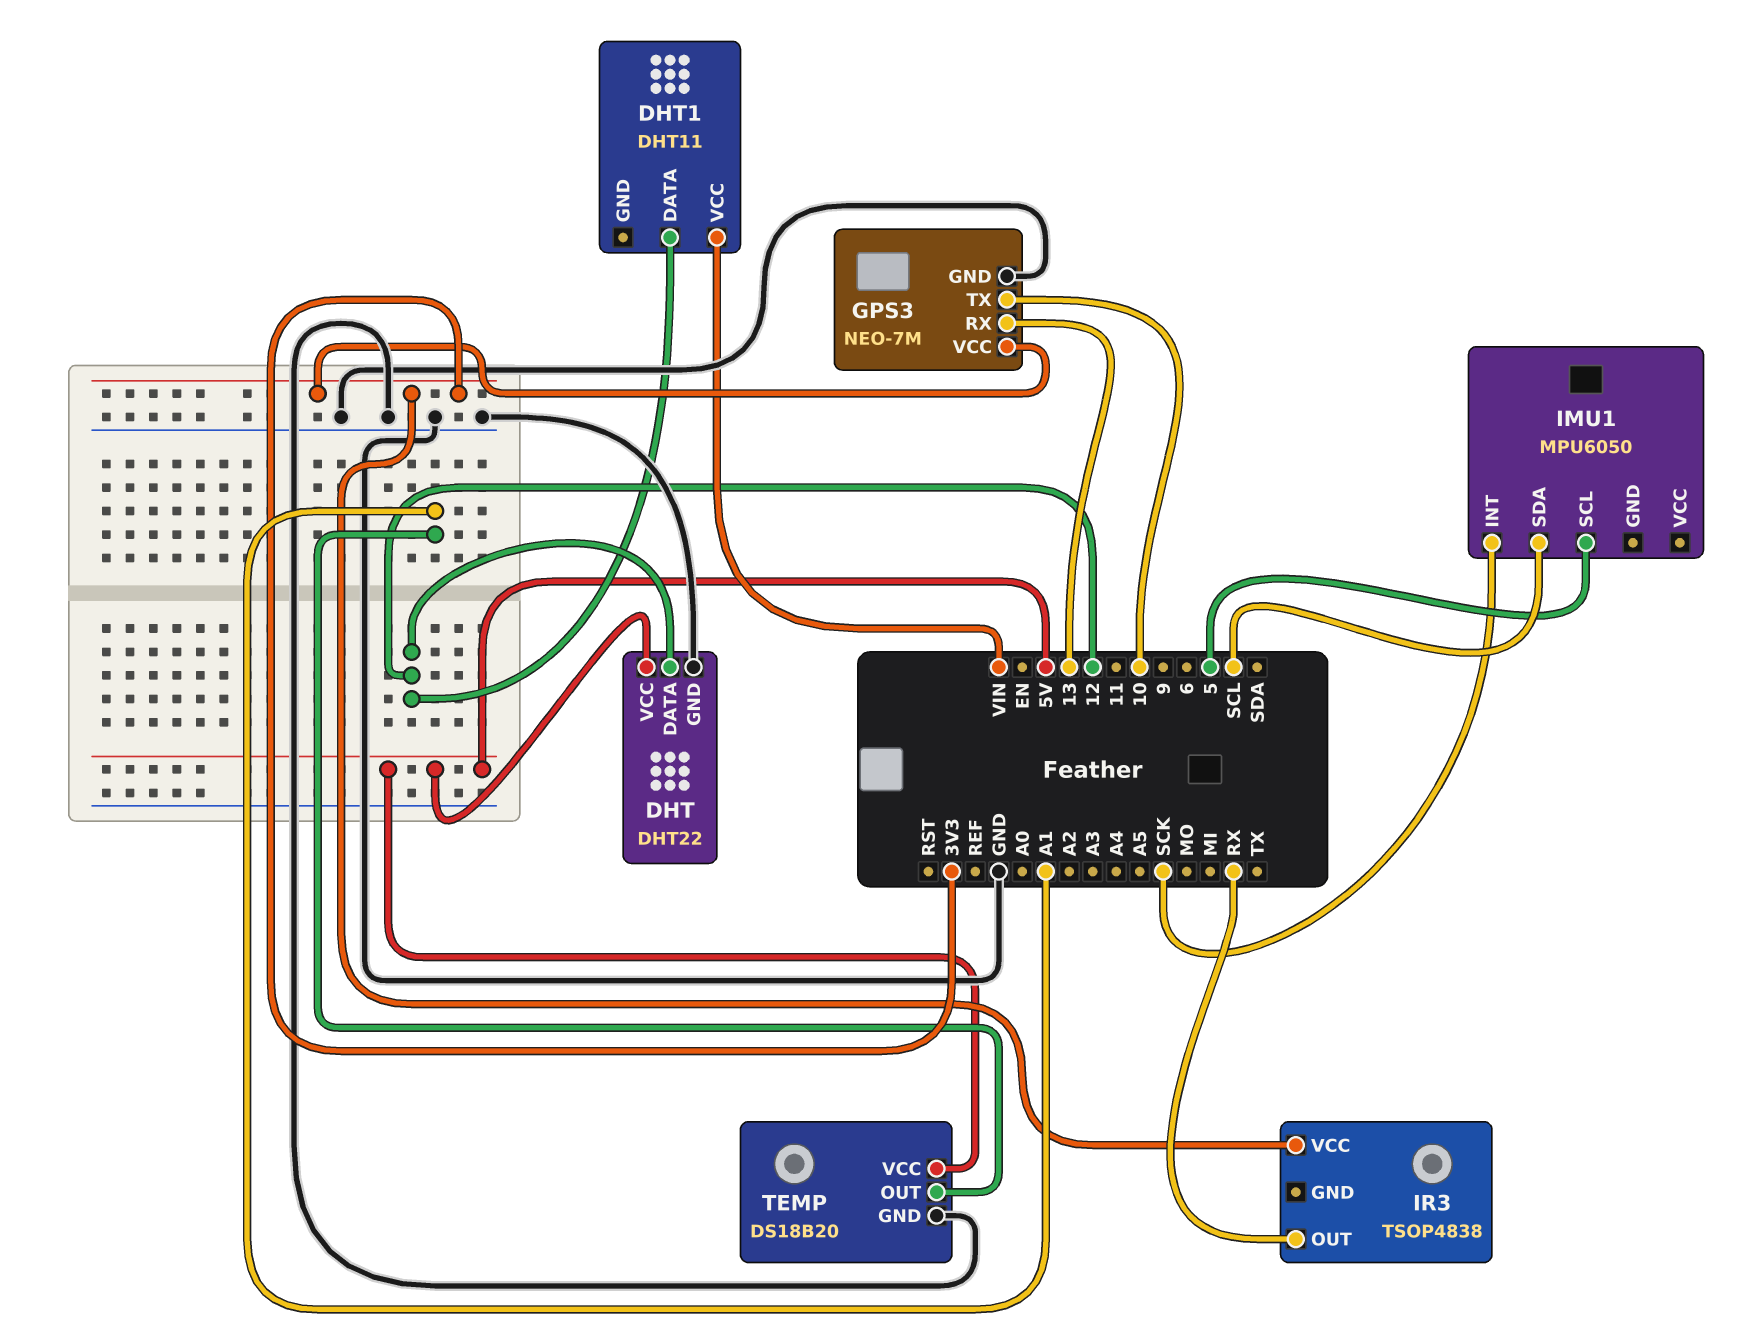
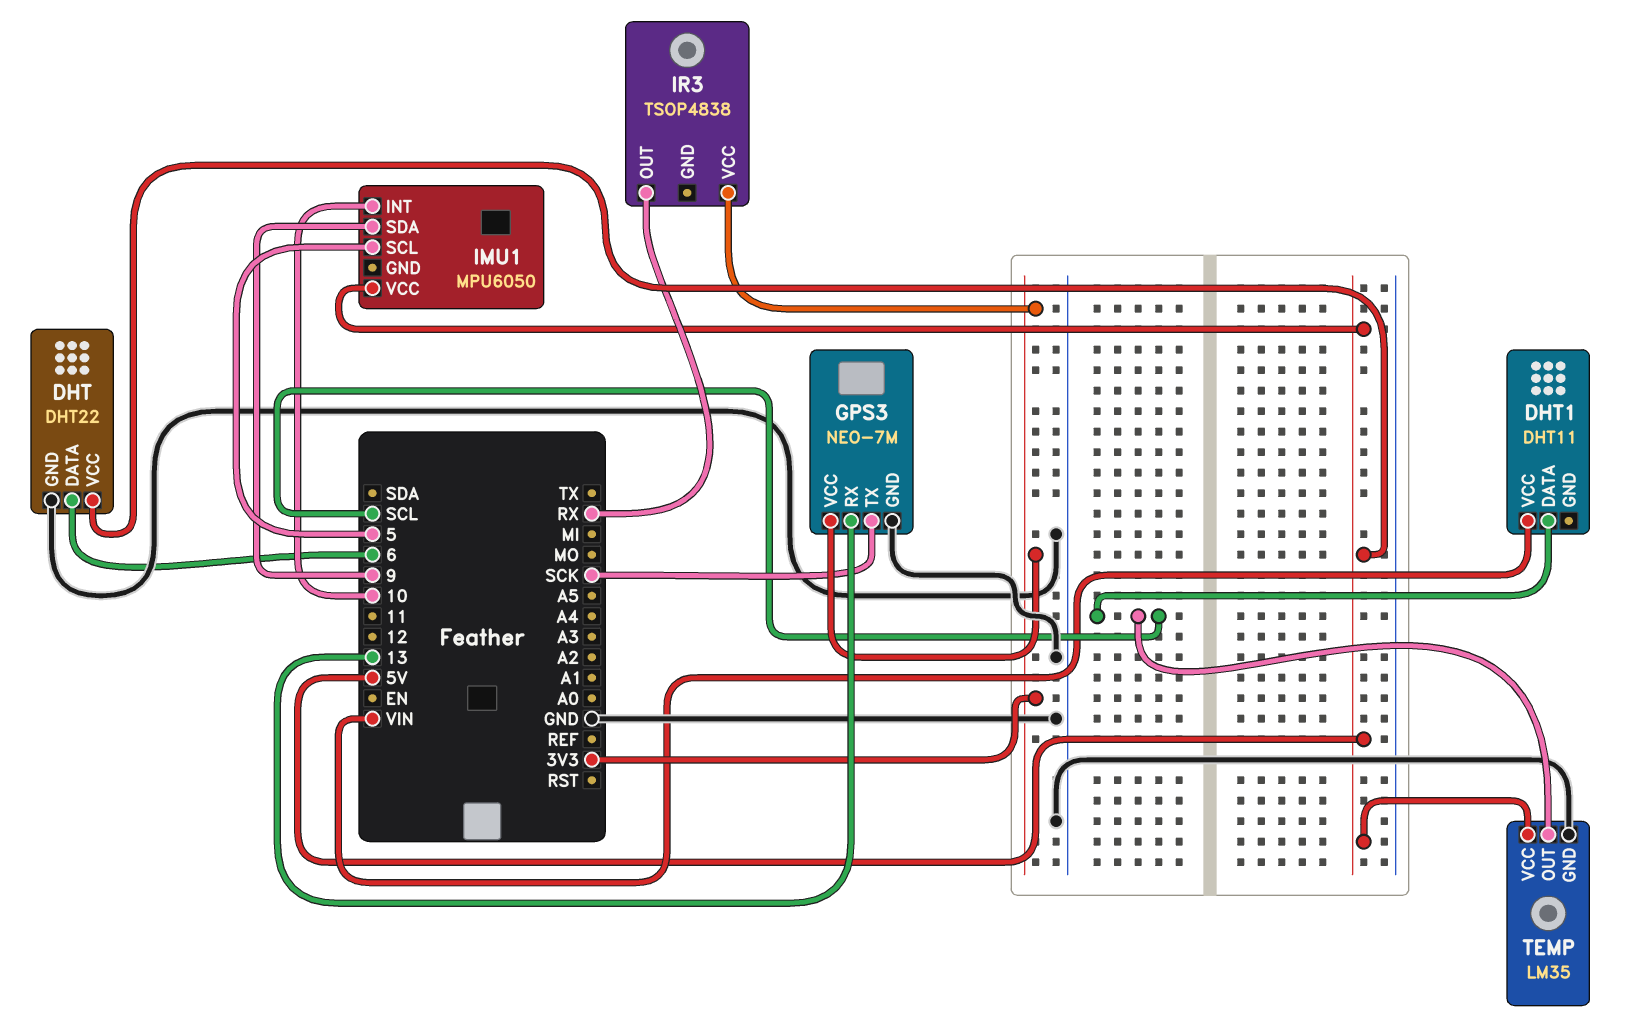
DHT pin DATA: 12 -> 6
DHT1 pin DATA: 12 -> SCL
GPS3 pin TX: 10 -> SCK
IMU1 pin INT: SCK -> 10
IMU1 pin SDA: SCL -> 9
IMU1 pin VCC: none -> 5V
TEMP: DS18B20 -> LM35
TEMP pin OUT: A1 -> SCL

